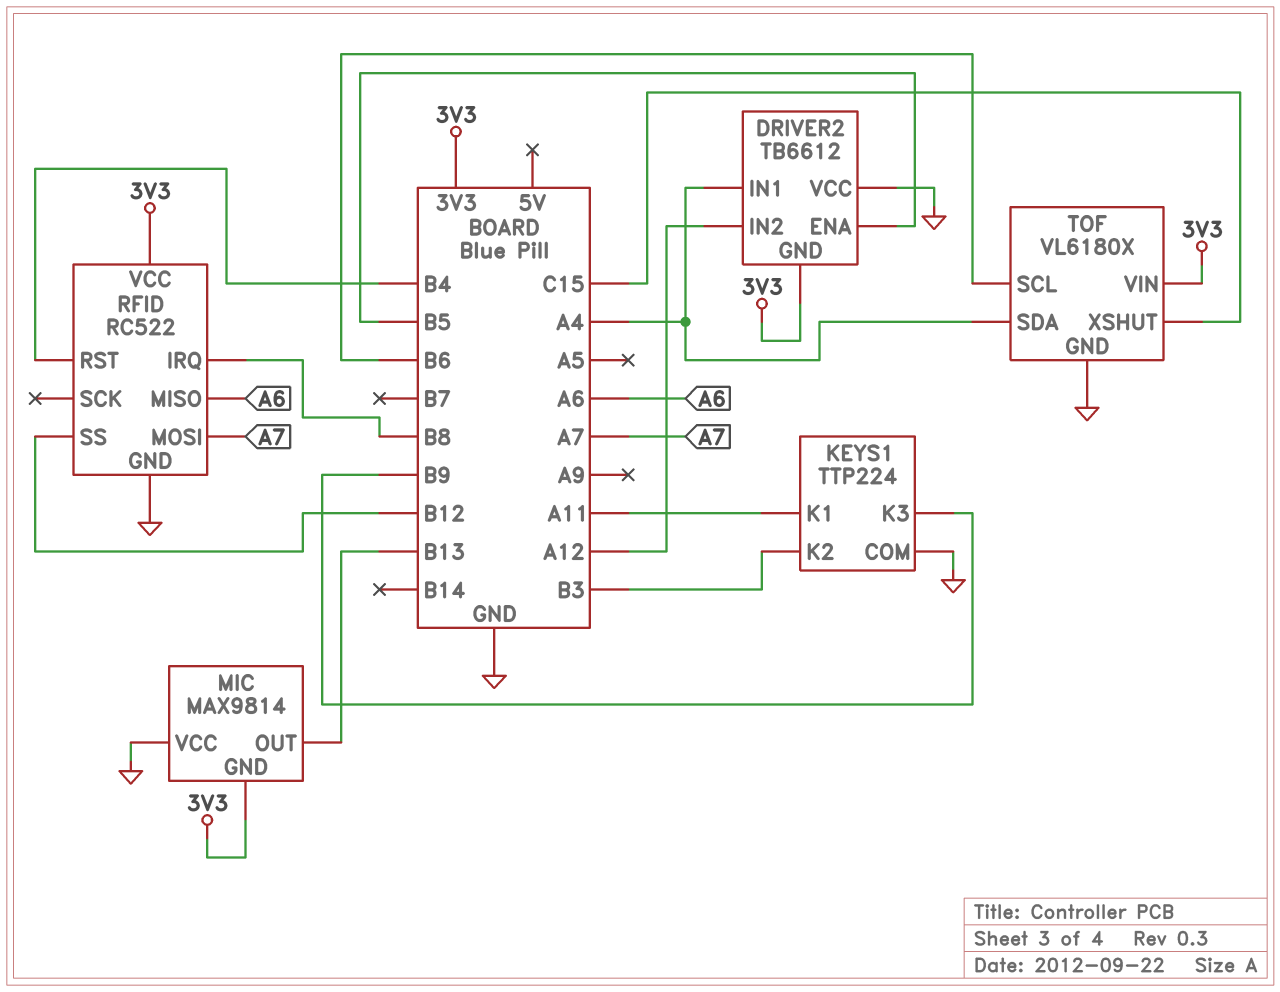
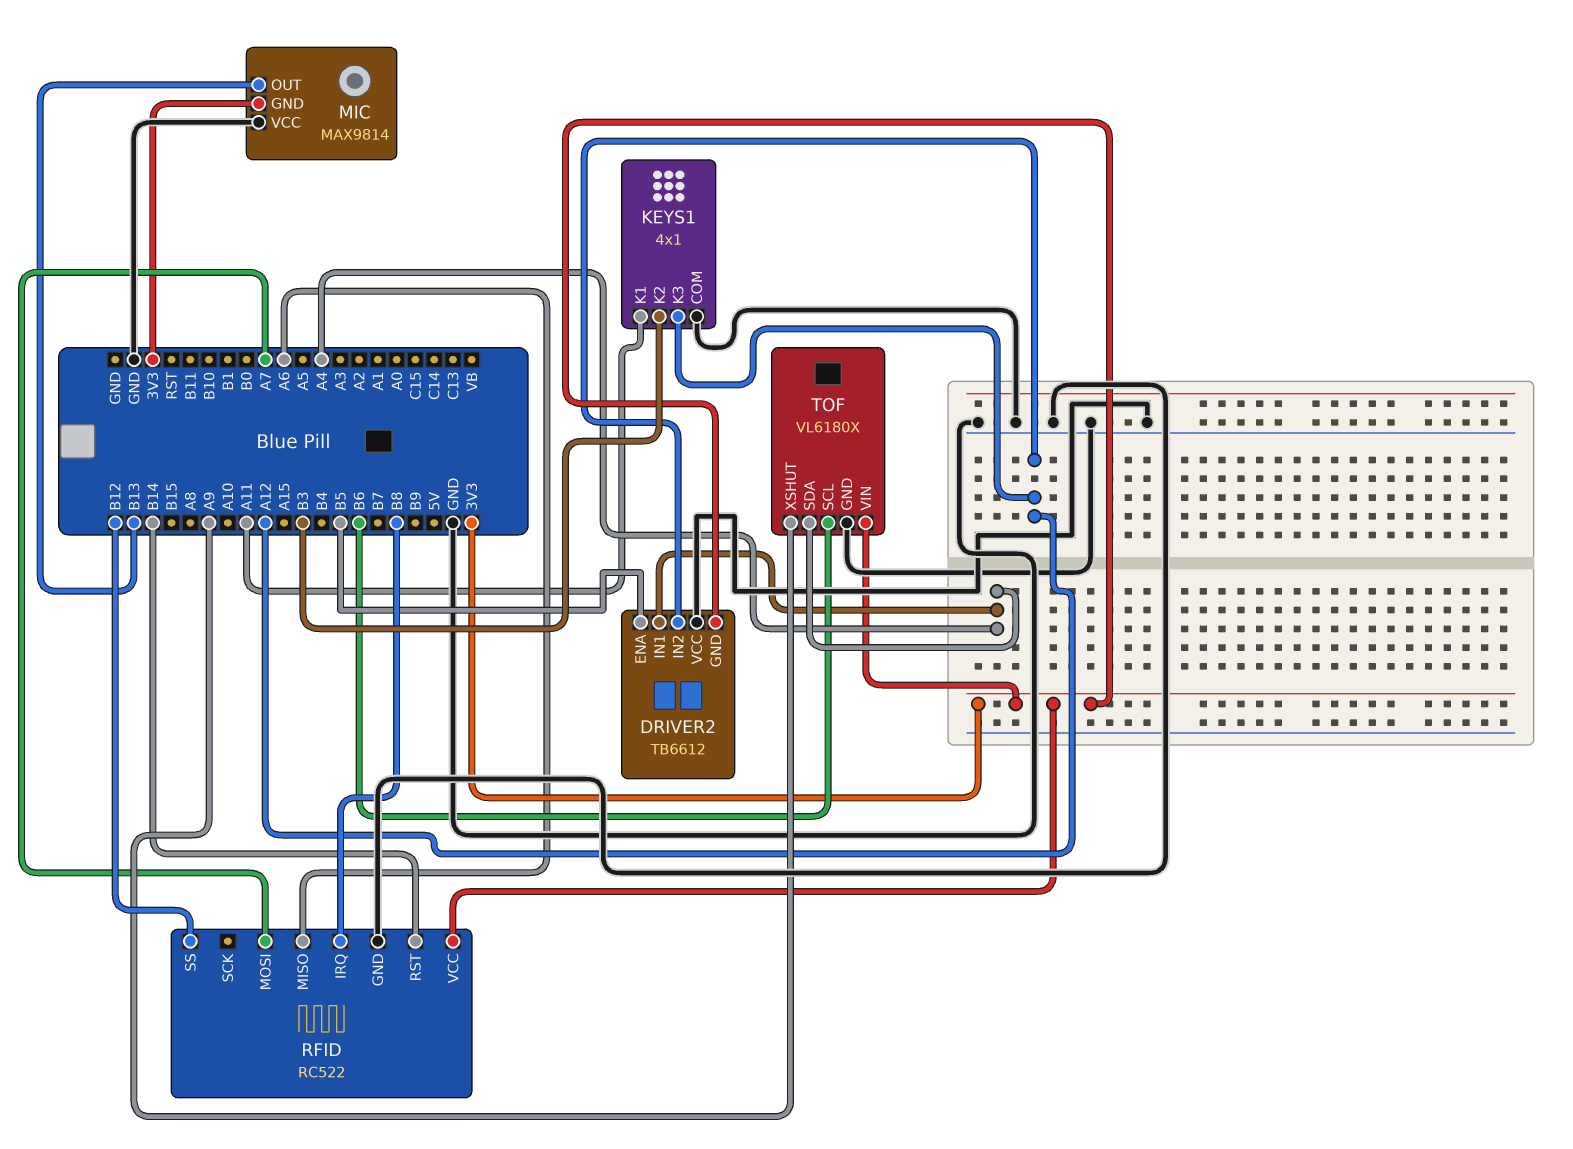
KEYS1: TTP224 -> 4x1
KEYS1 pin K3: B9 -> A12
RFID pin RST: B4 -> B14
TOF pin XSHUT: C15 -> A9

